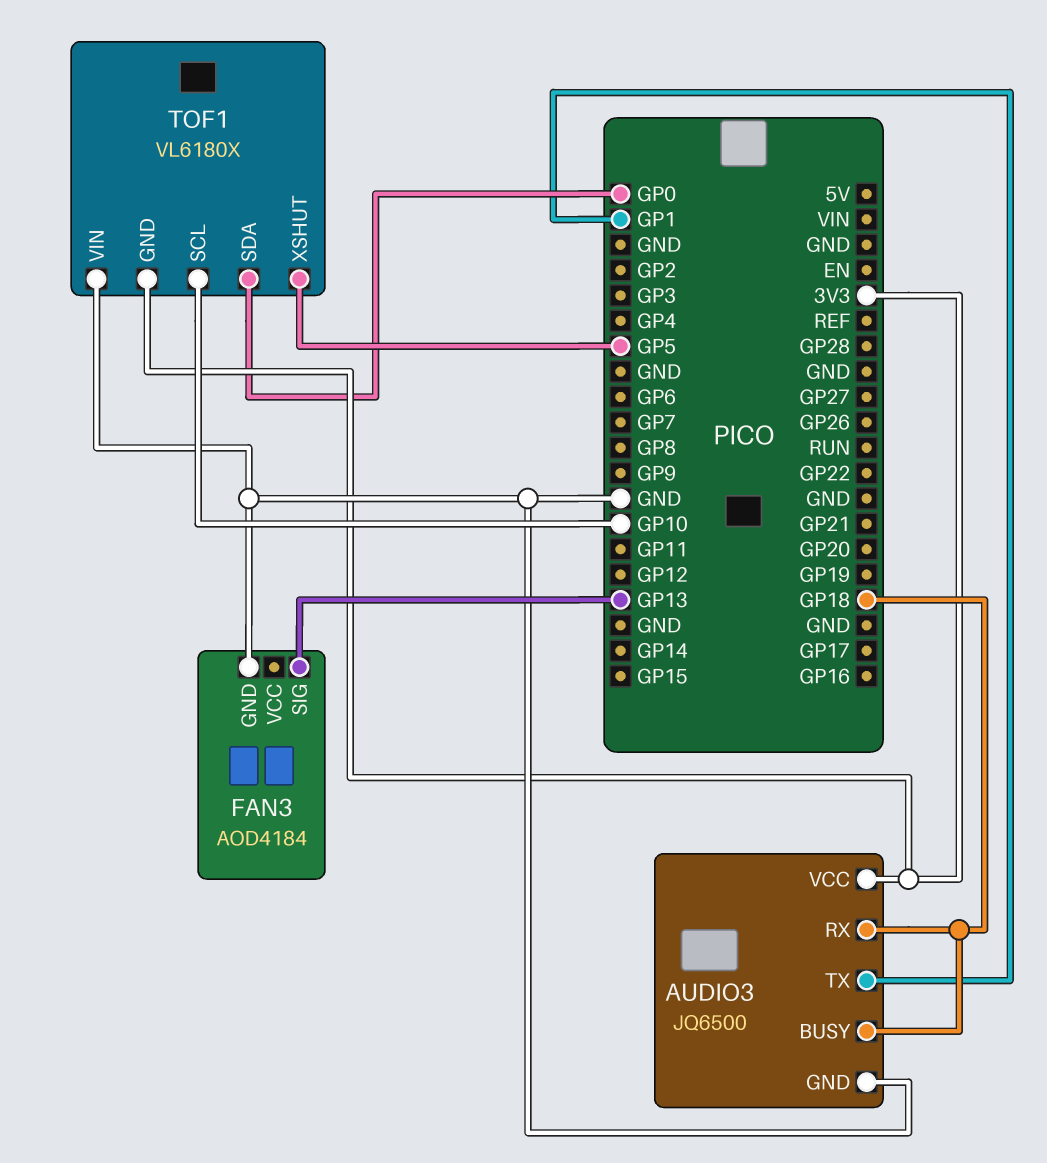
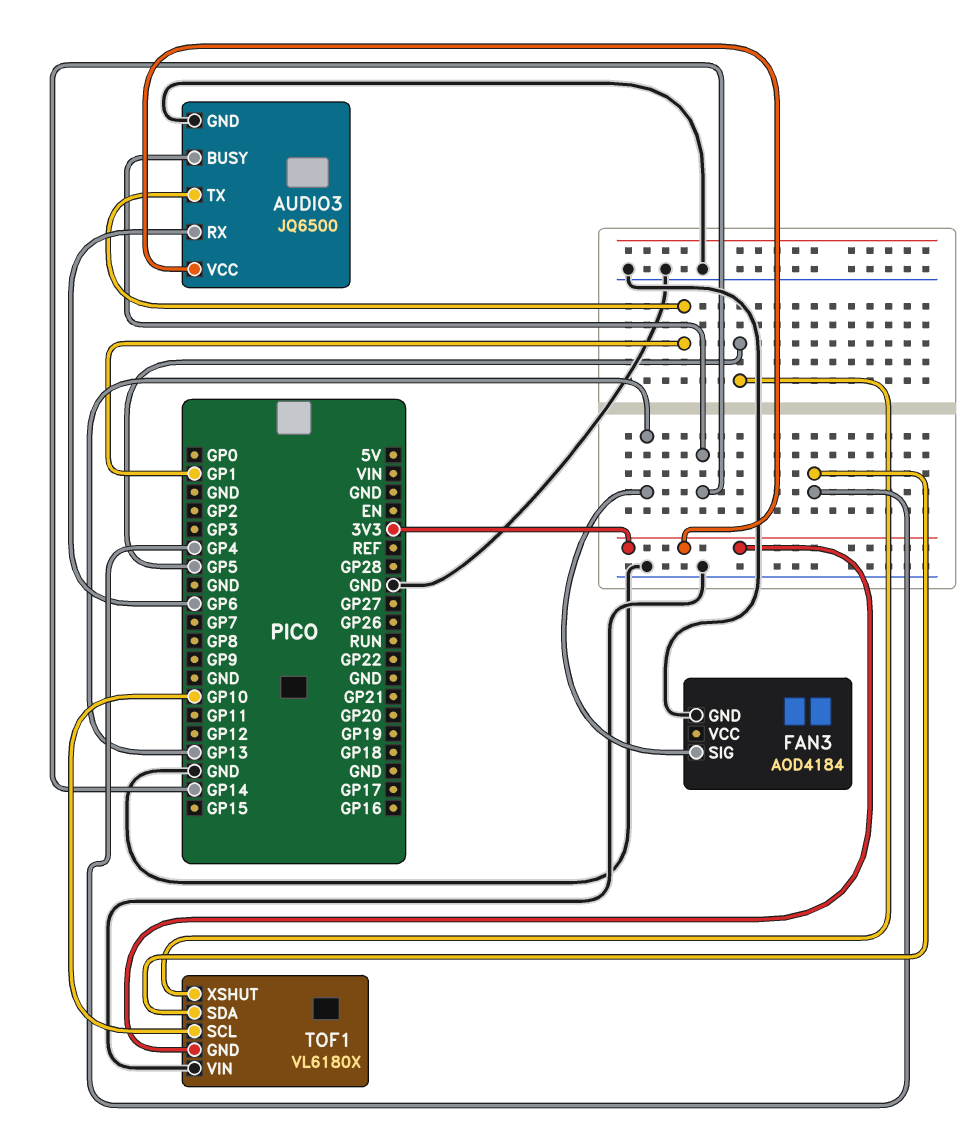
AUDIO3 pin BUSY: GP18 -> GP14
AUDIO3 pin RX: GP18 -> GP6
TOF1 pin SDA: GP0 -> GP4

